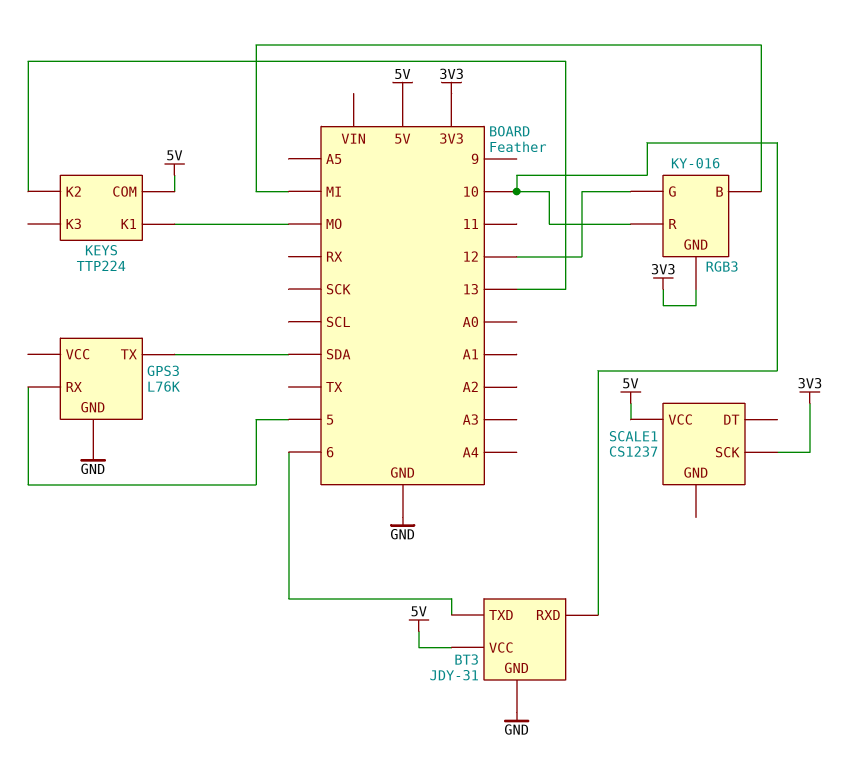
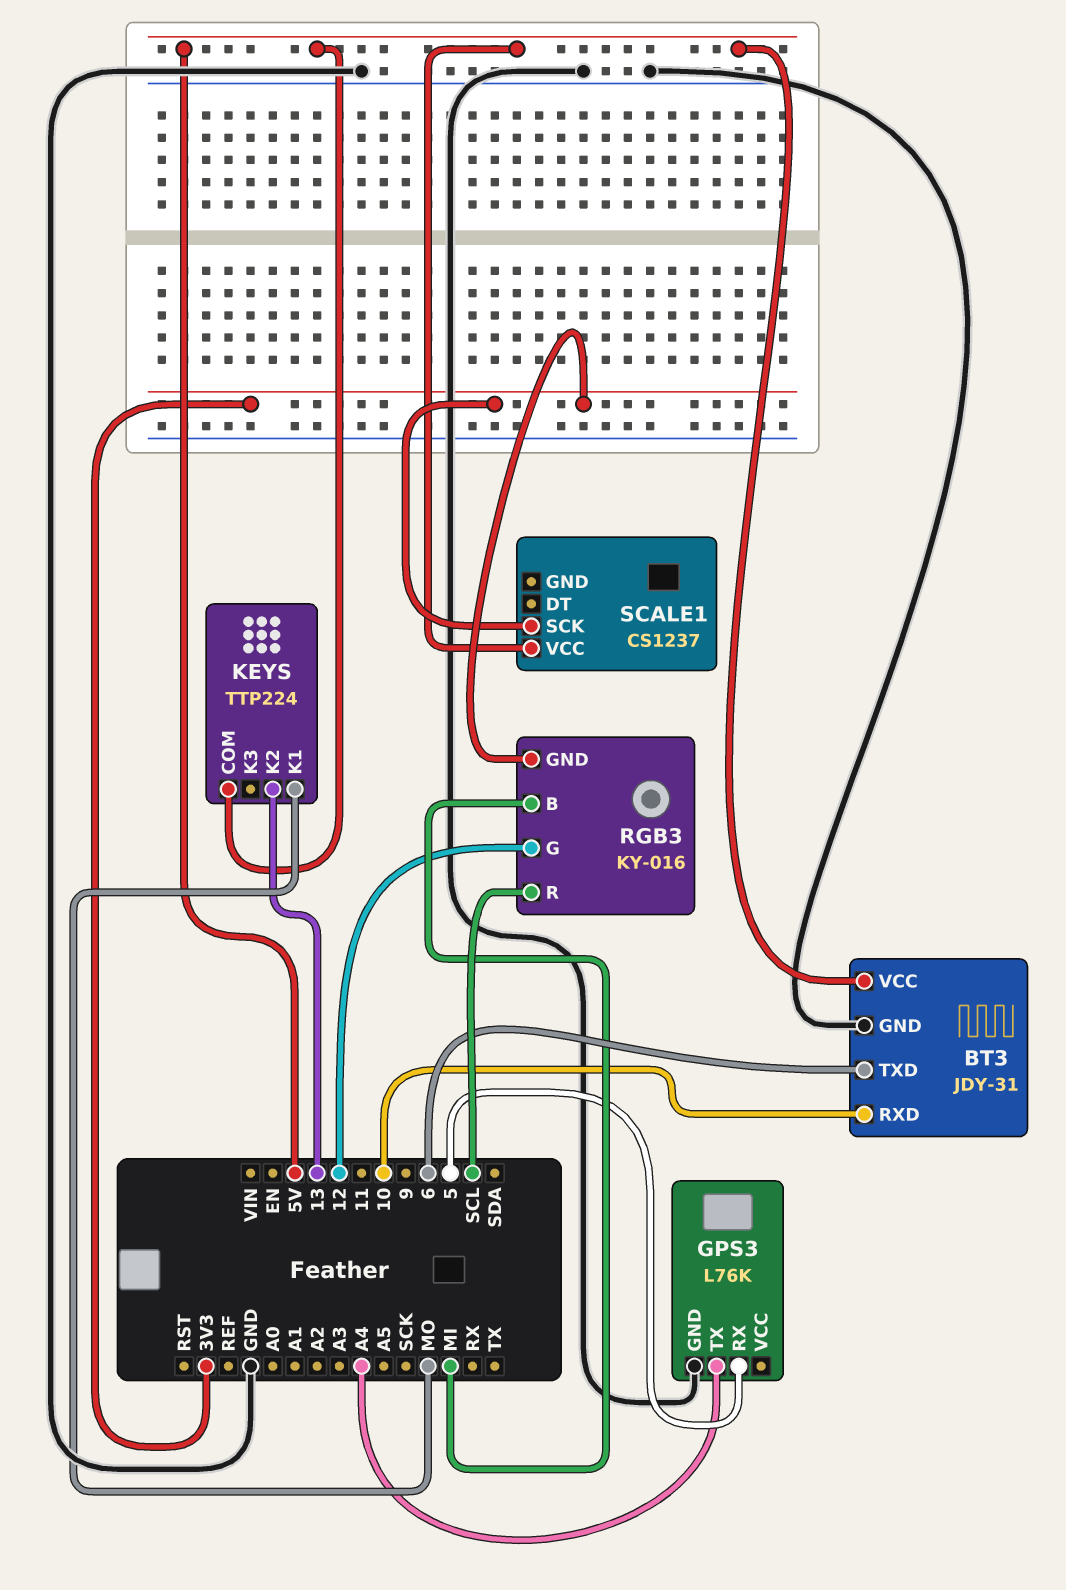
GPS3 pin TX: SDA -> A4
RGB3 pin R: 10 -> SCL

